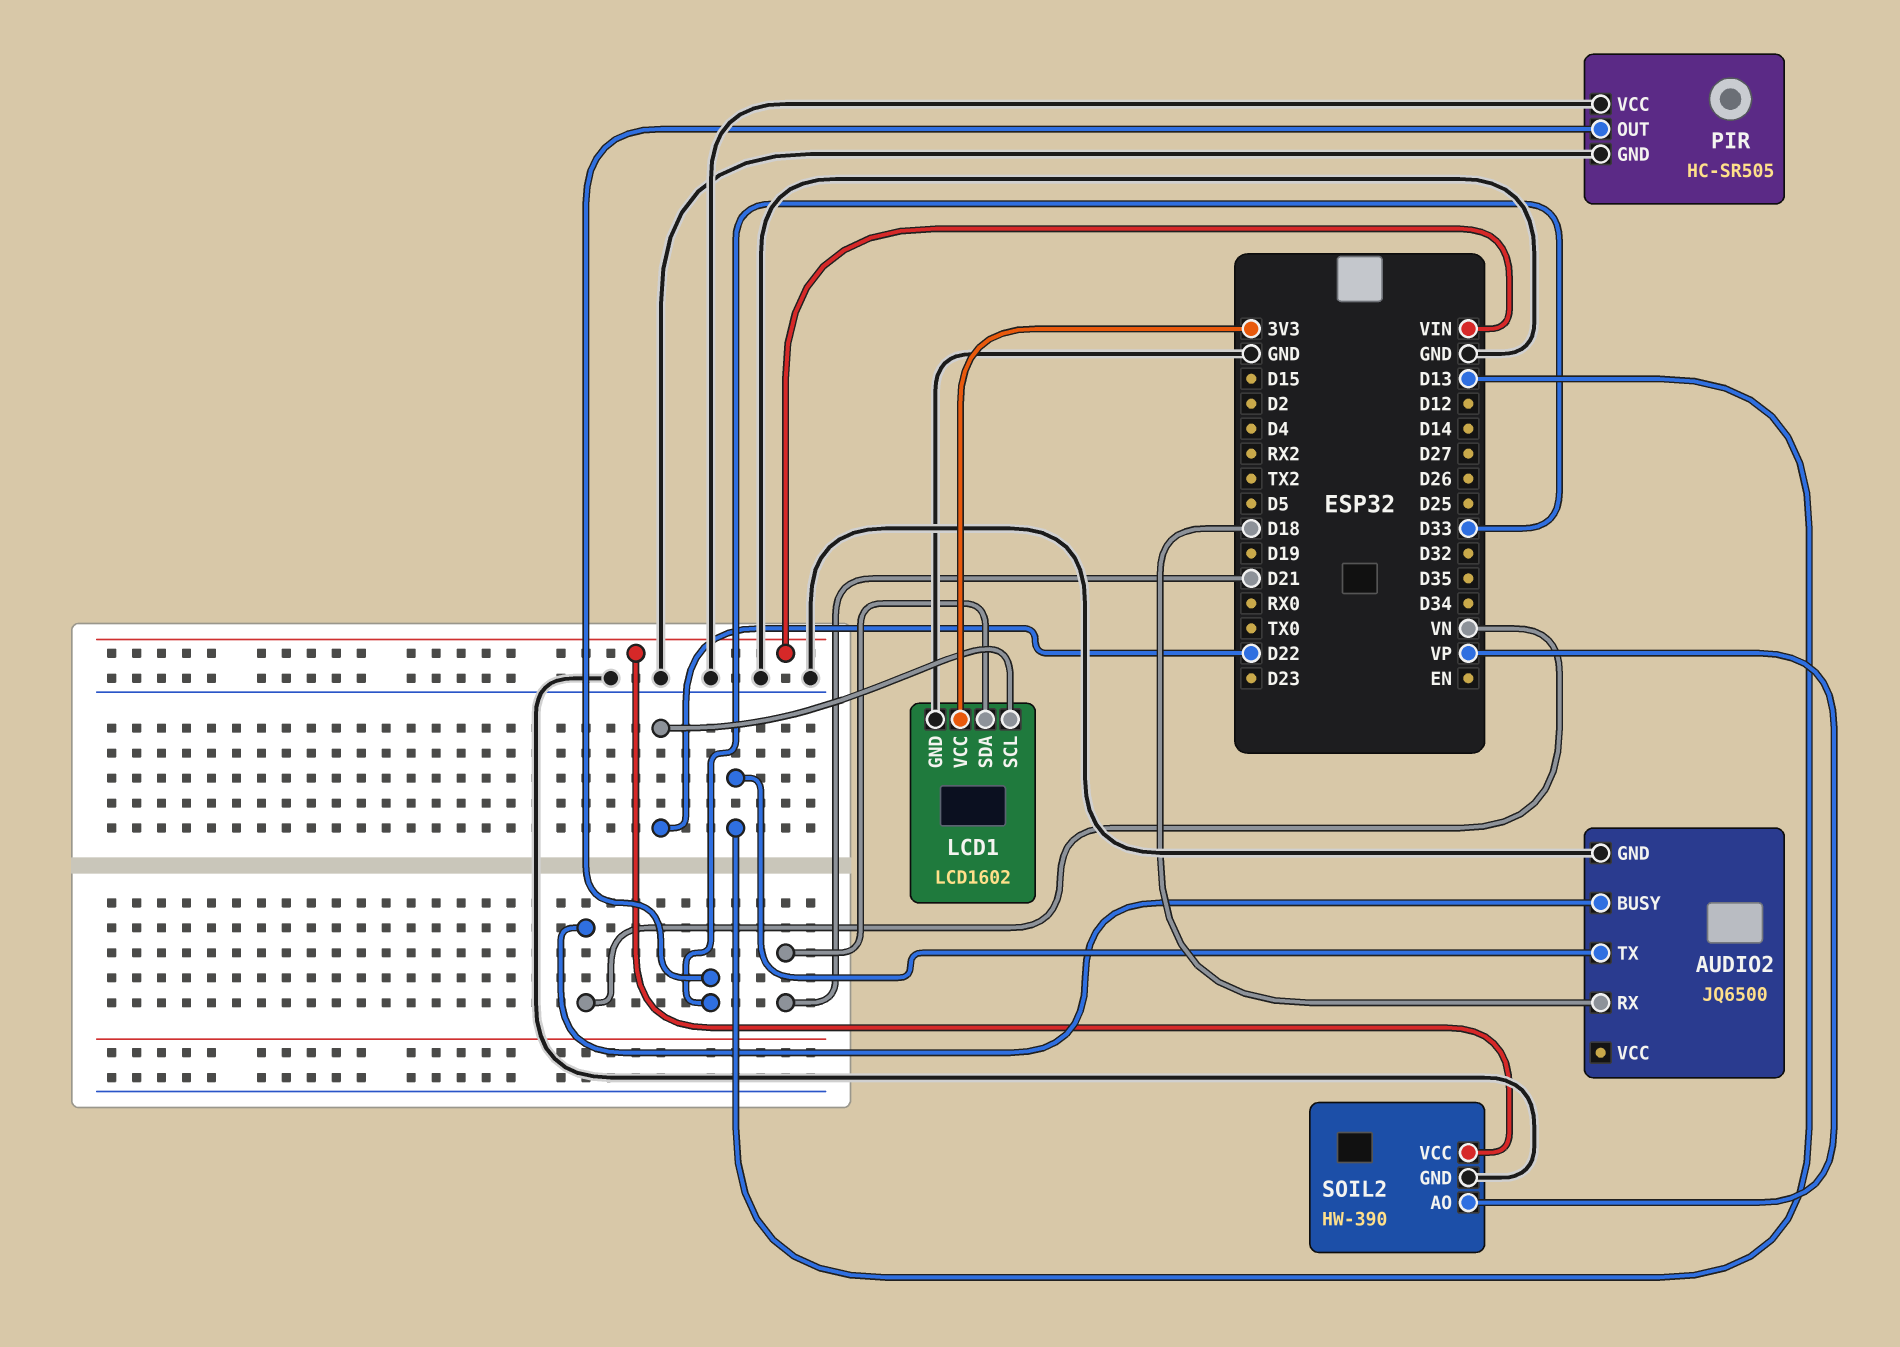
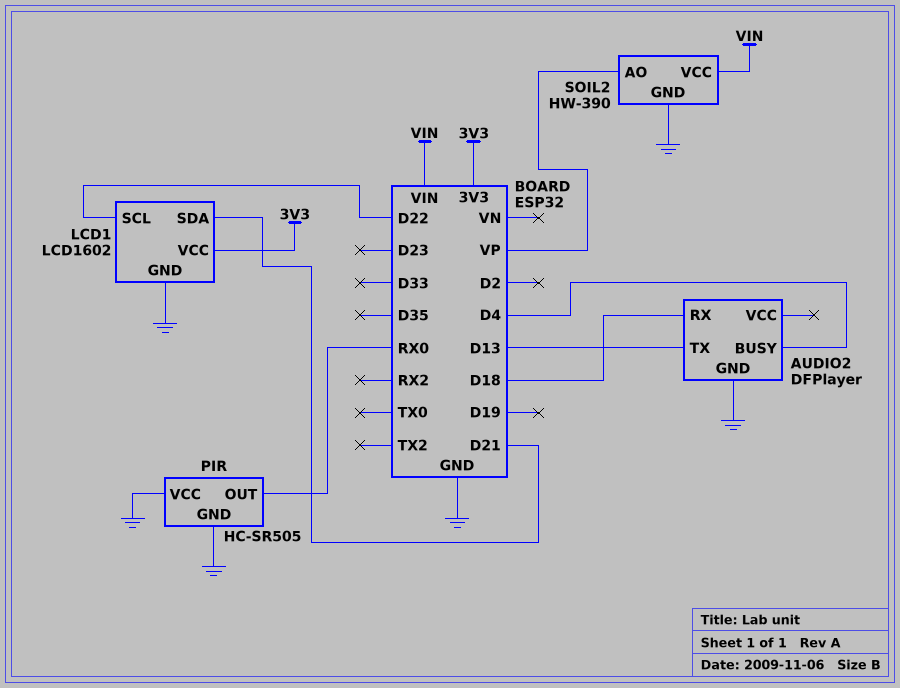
AUDIO2: JQ6500 -> DFPlayer
AUDIO2 pin BUSY: VN -> D4
PIR pin OUT: D33 -> RX0

